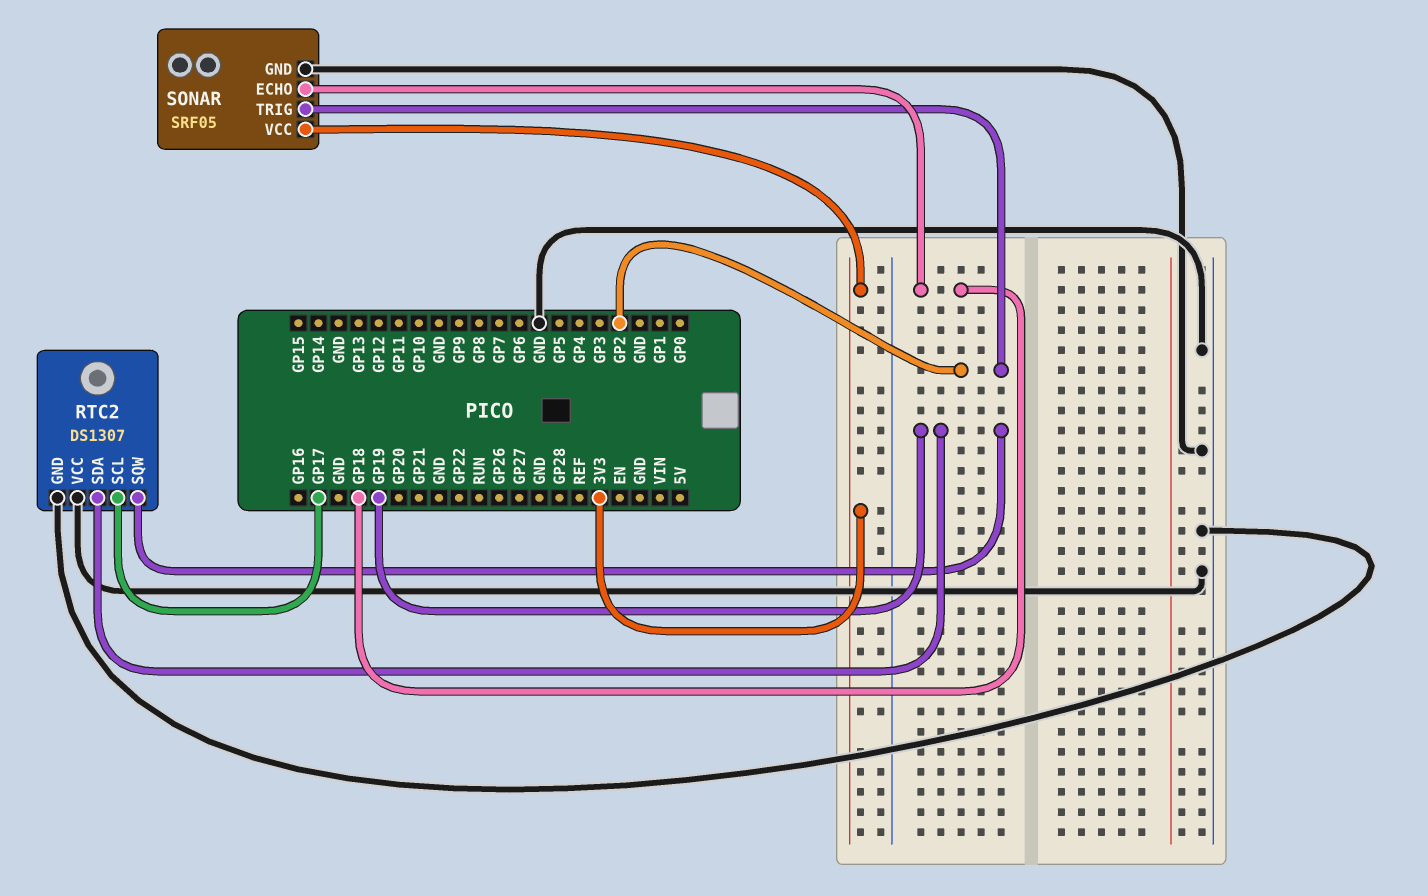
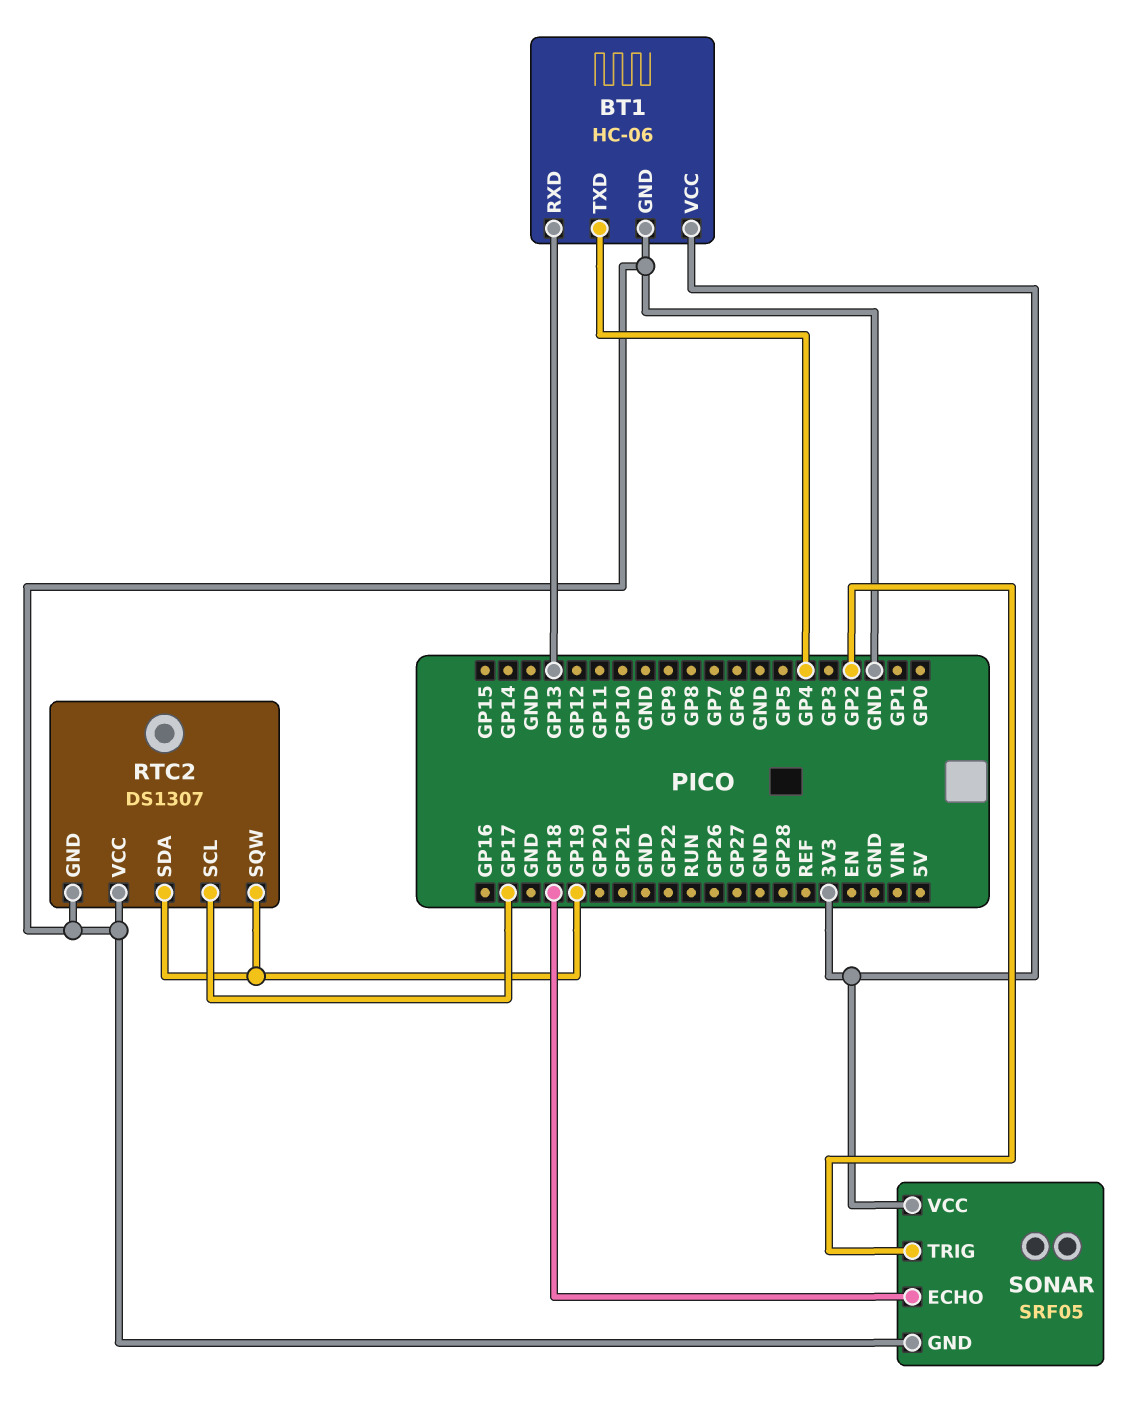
BT1: none -> HC-06
BT1 pin GND: none -> GND
BT1 pin RXD: none -> GP13
BT1 pin TXD: none -> GP4
BT1 pin VCC: none -> 3V3

